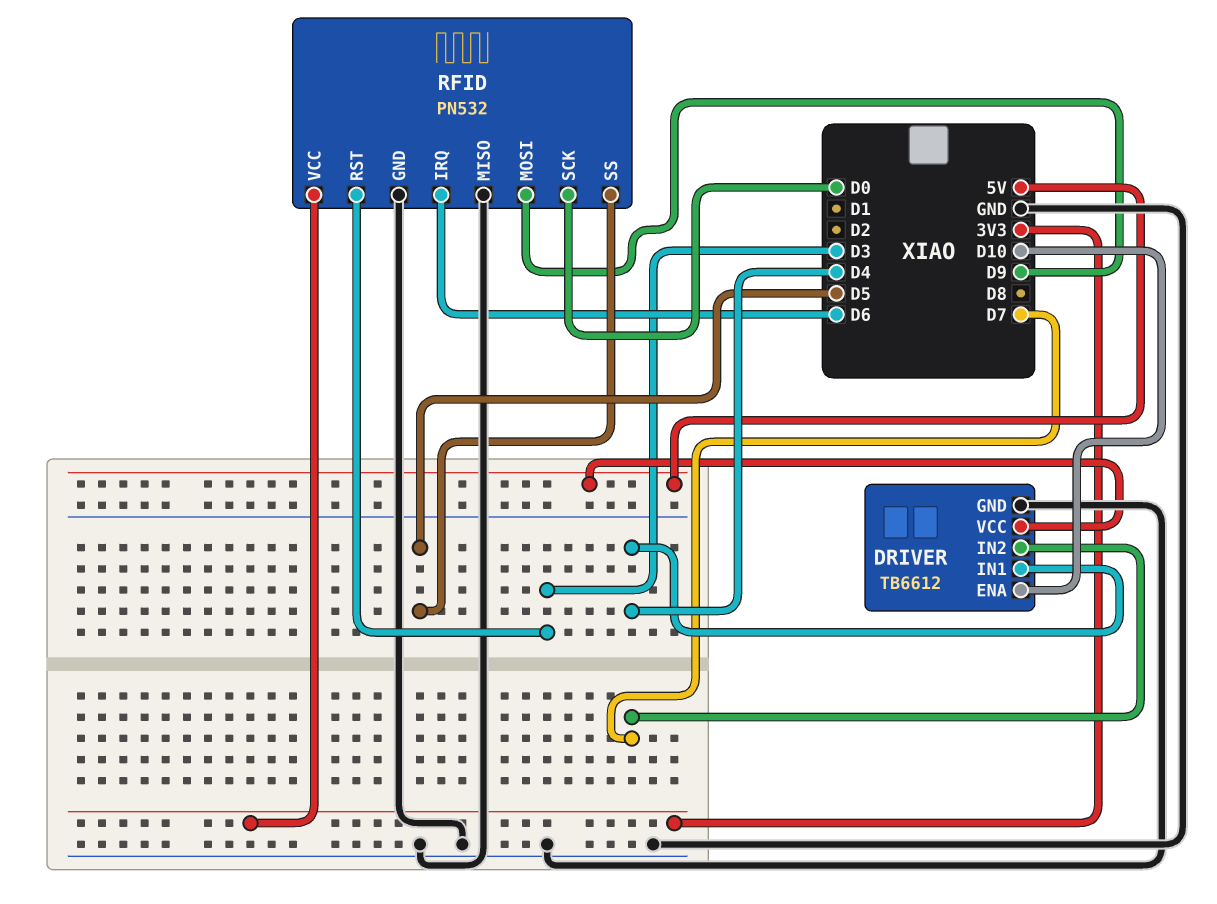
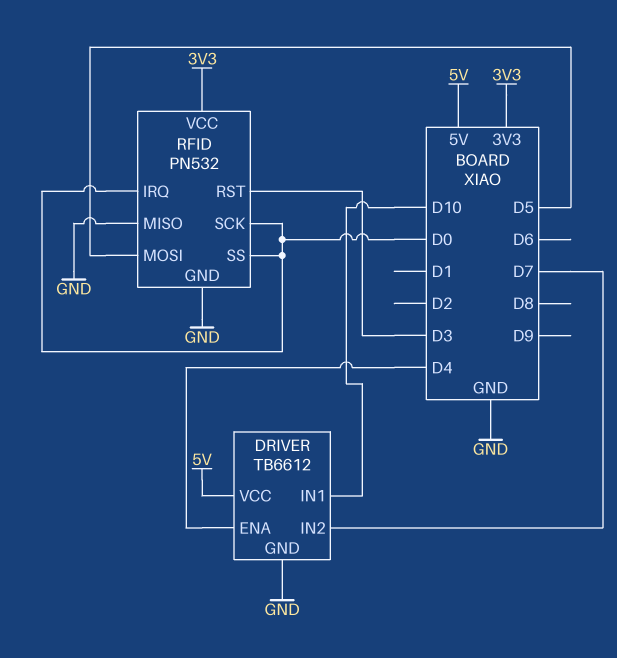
DRIVER pin ENA: D10 -> D4
DRIVER pin IN1: D4 -> D10
RFID pin IRQ: D6 -> D0
RFID pin MOSI: D9 -> D5
RFID pin SS: D5 -> D0

